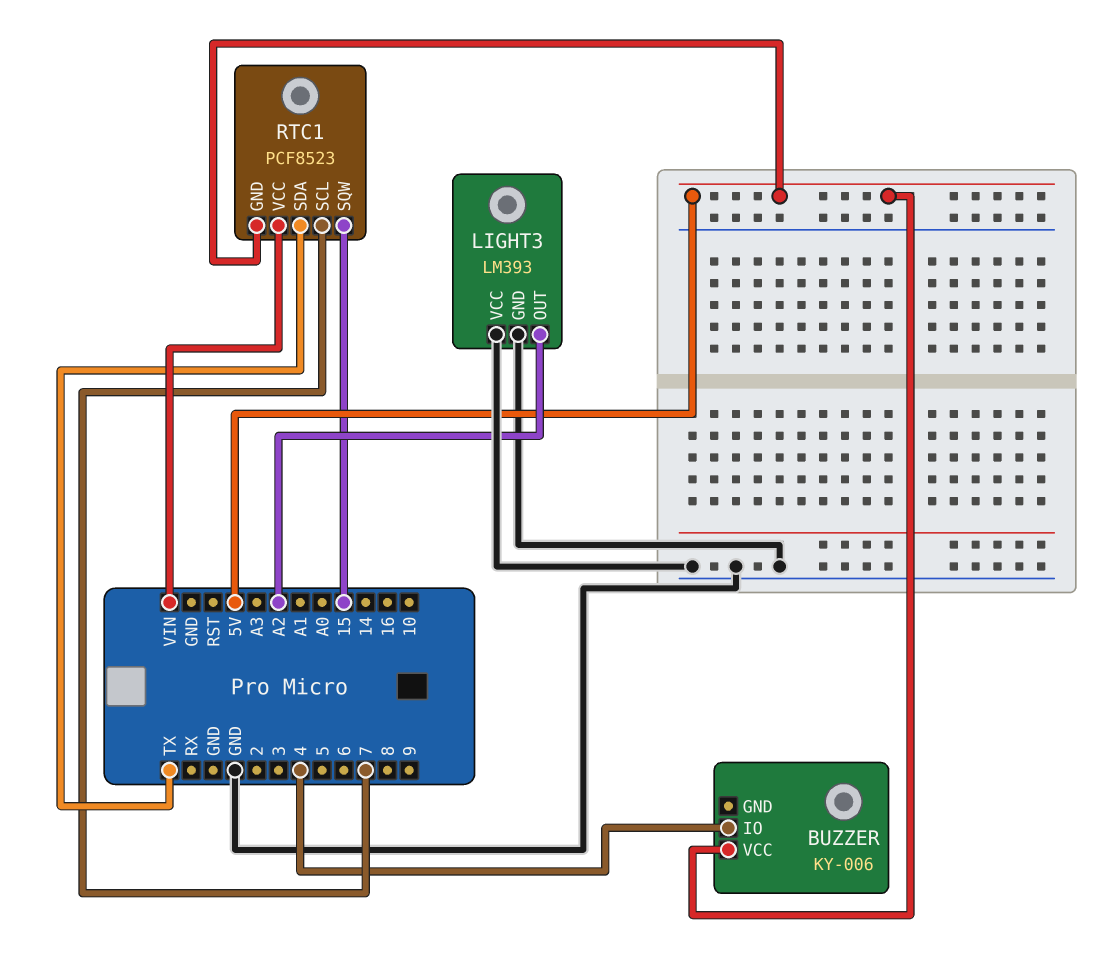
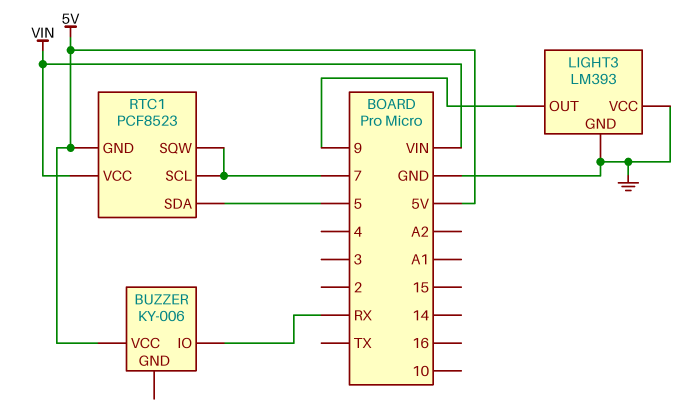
BUZZER pin IO: 4 -> RX
LIGHT3 pin OUT: A2 -> 9
RTC1 pin SDA: TX -> 5
RTC1 pin SQW: 15 -> 7

